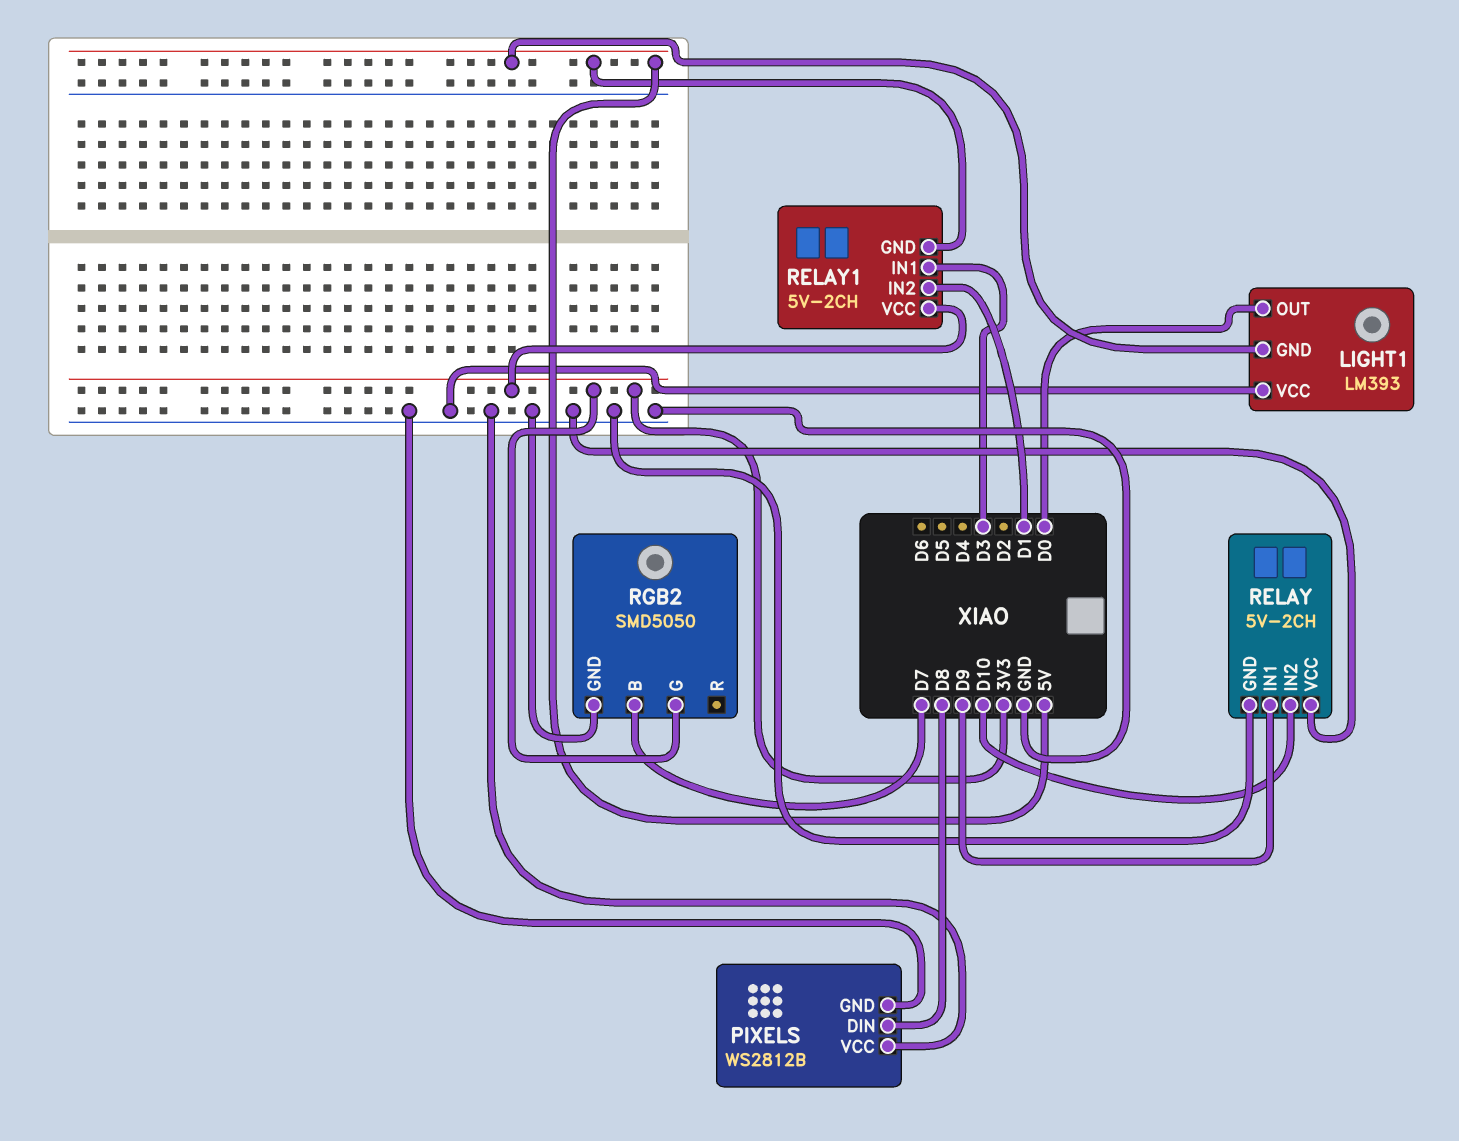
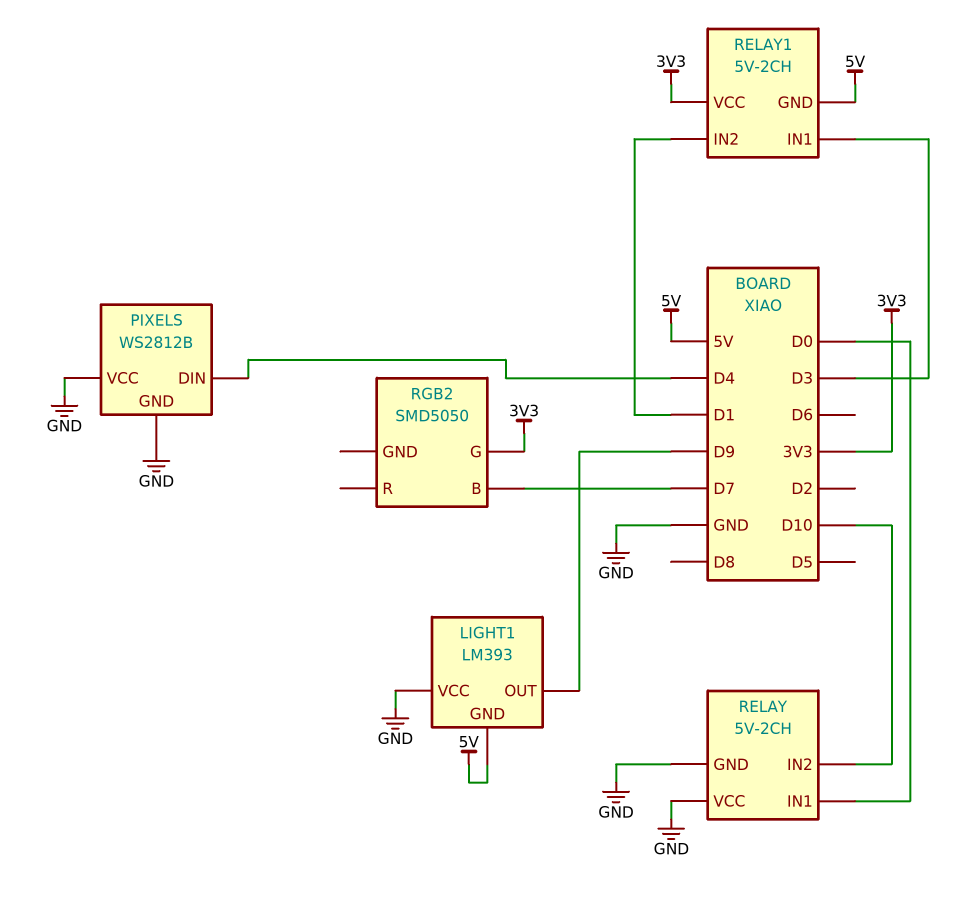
LIGHT1 pin OUT: D0 -> D9
PIXELS pin DIN: D8 -> D4
RELAY pin IN1: D9 -> D0
RGB2 pin GND: GND -> none

